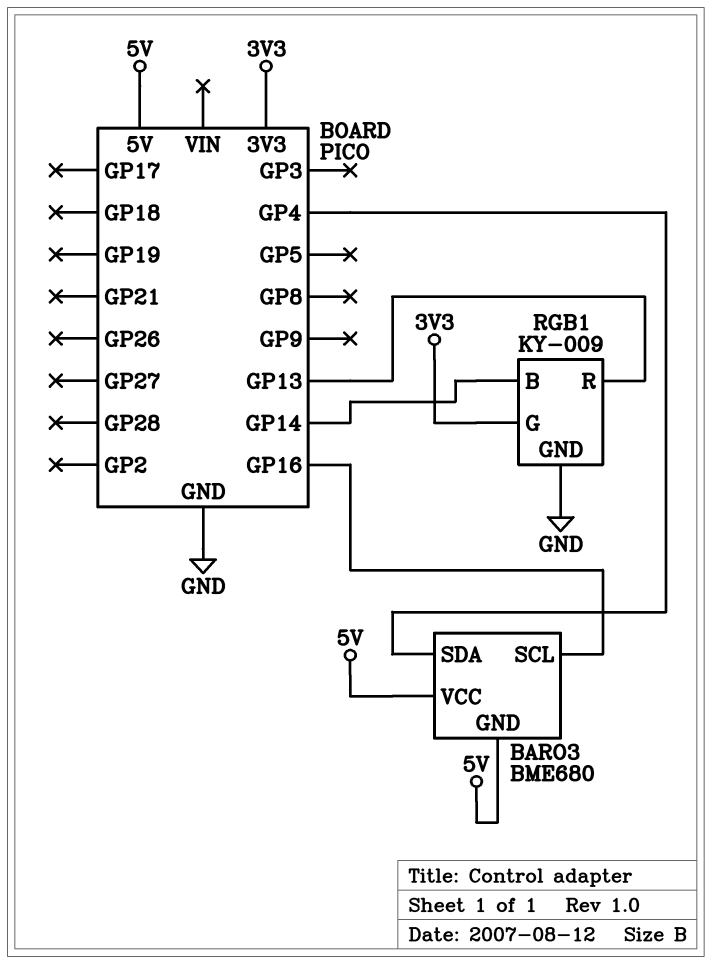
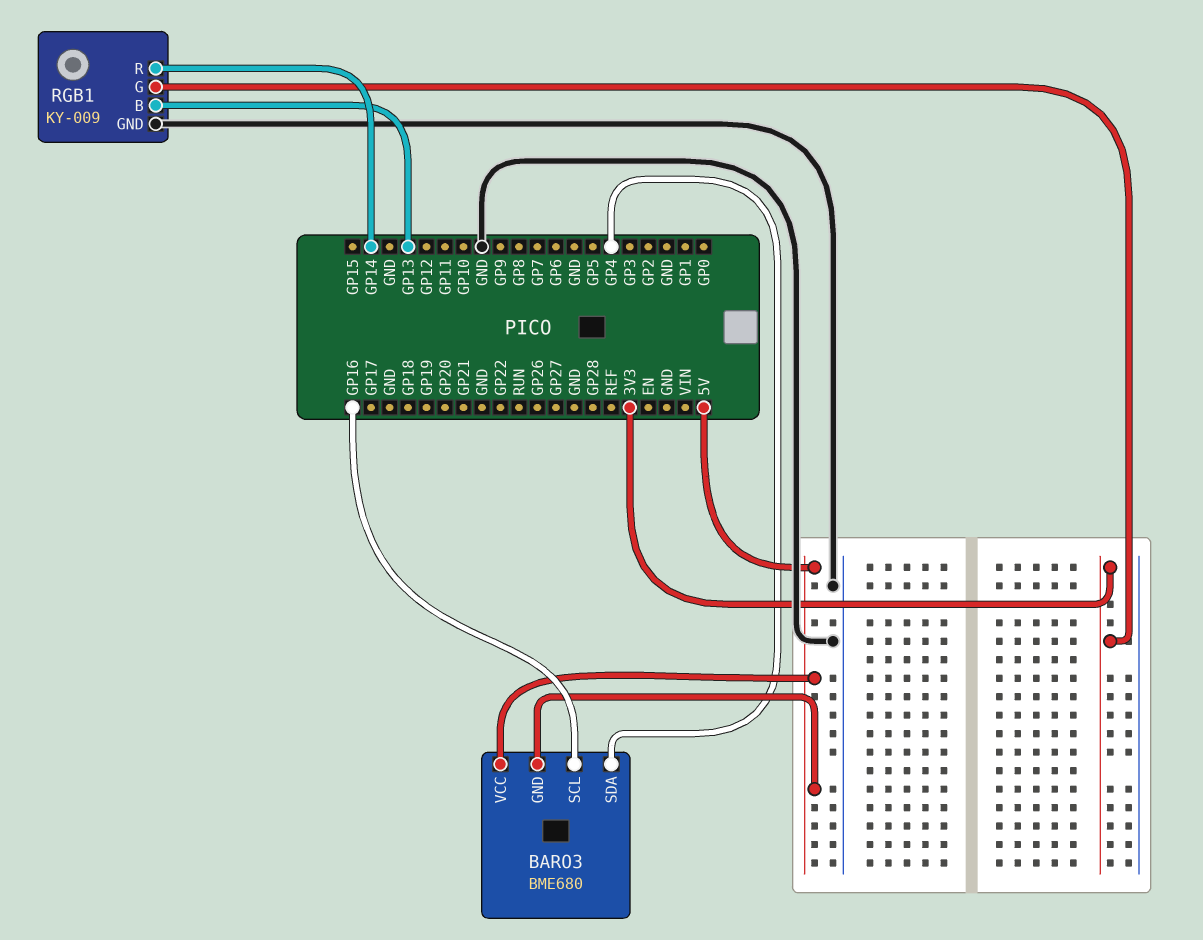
RGB1 pin B: GP14 -> GP13
RGB1 pin R: GP13 -> GP14

